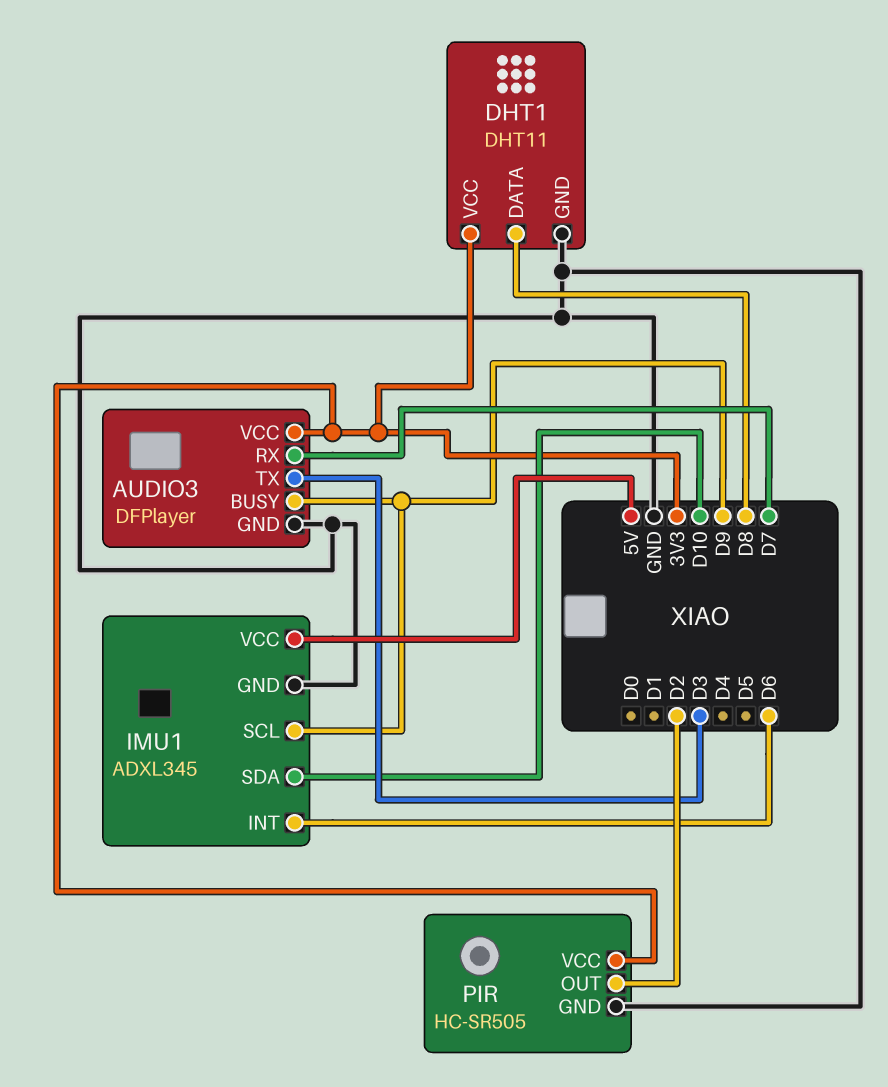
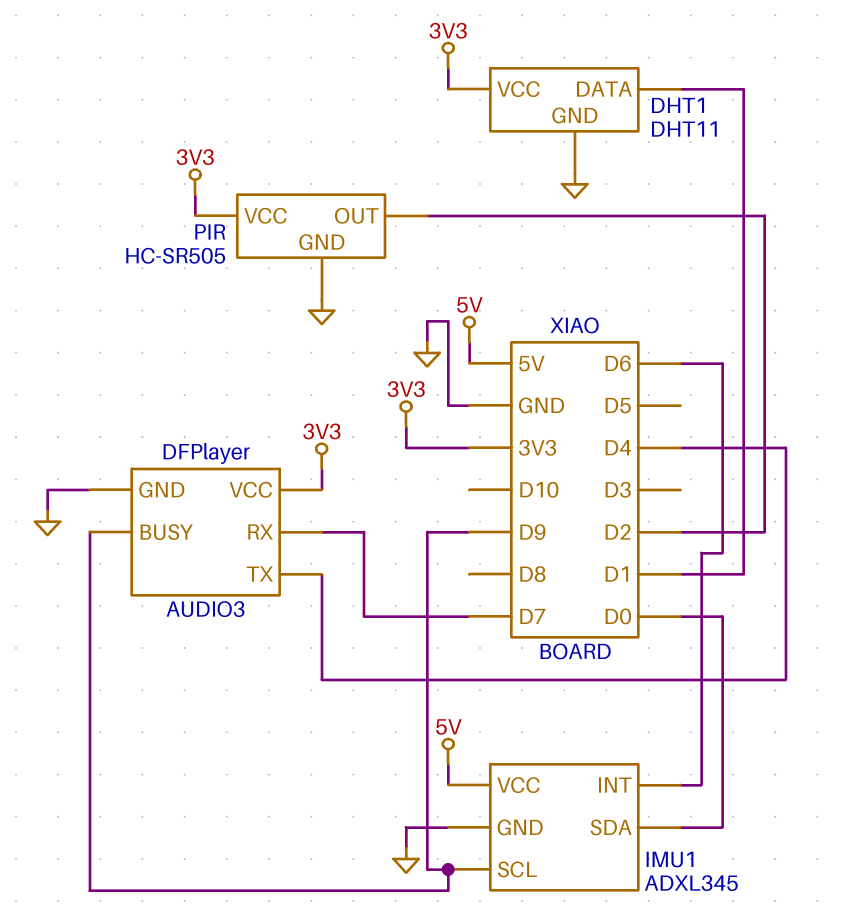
AUDIO3 pin TX: D3 -> D4
DHT1 pin DATA: D8 -> D1
IMU1 pin SDA: D10 -> D0

